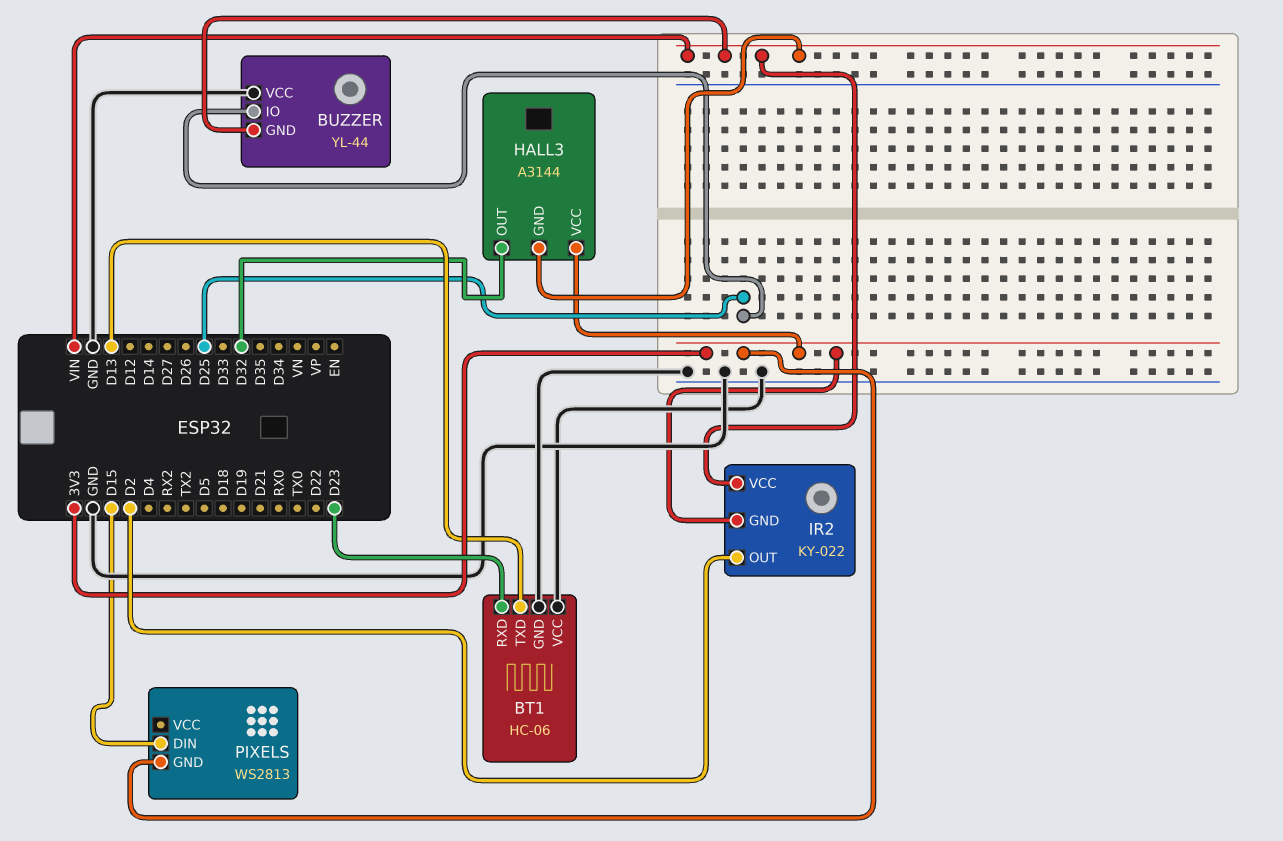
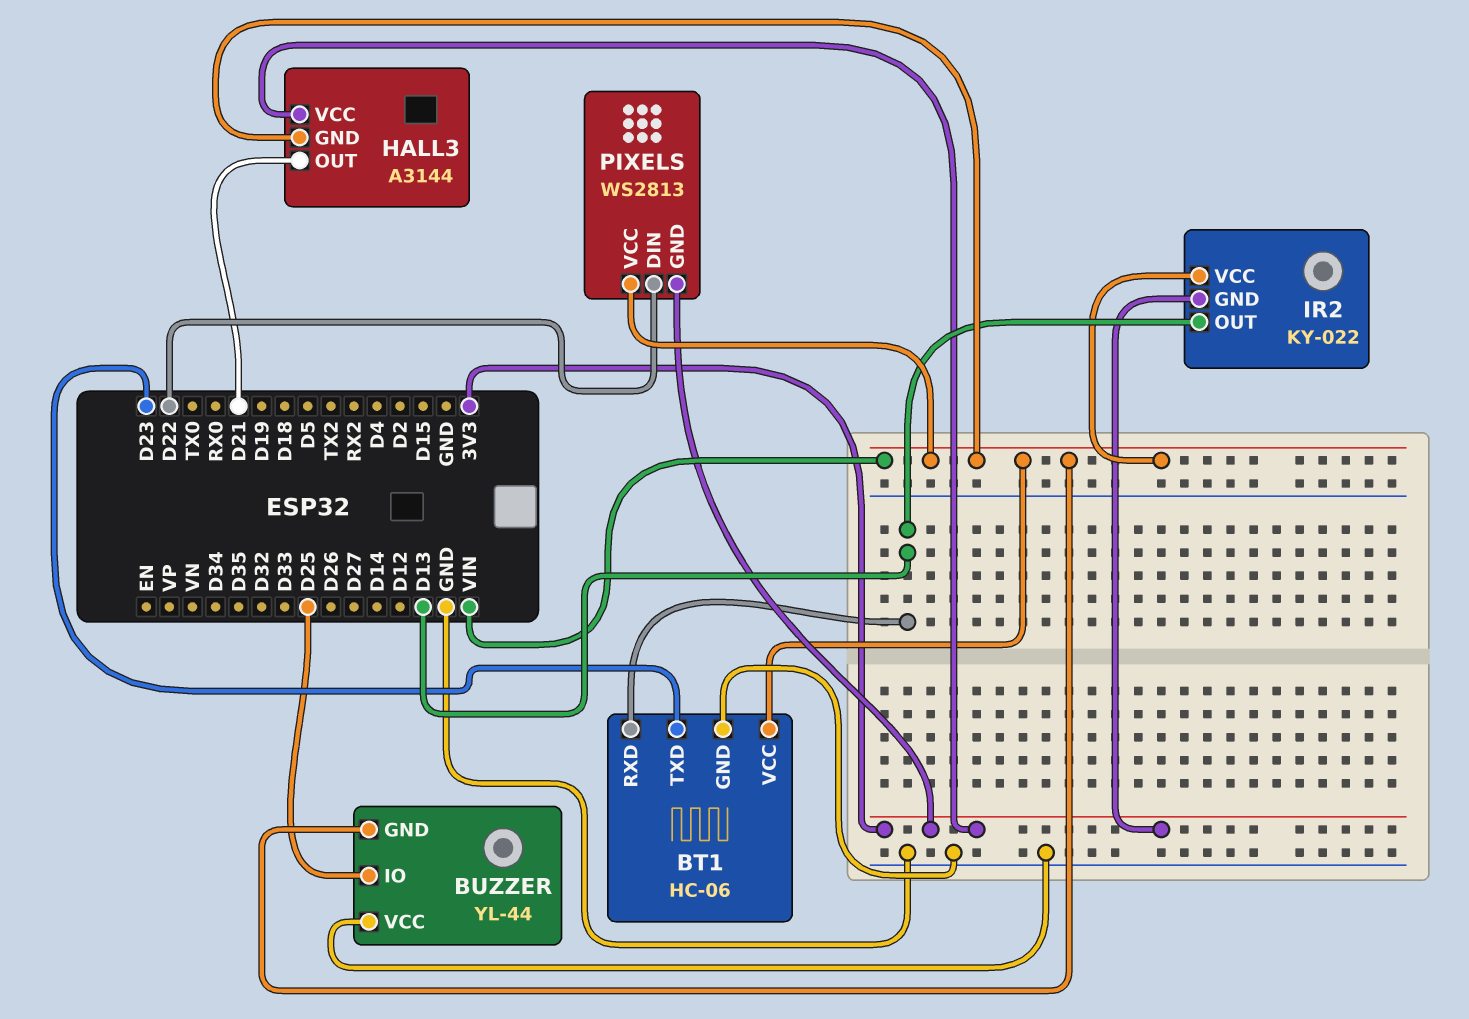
BT1 pin RXD: D23 -> D13
BT1 pin TXD: D13 -> D23
BT1 pin VCC: GND -> VIN
HALL3 pin OUT: D32 -> D21
IR2 pin OUT: D2 -> D13
PIXELS pin DIN: D15 -> D22
PIXELS pin VCC: none -> VIN

